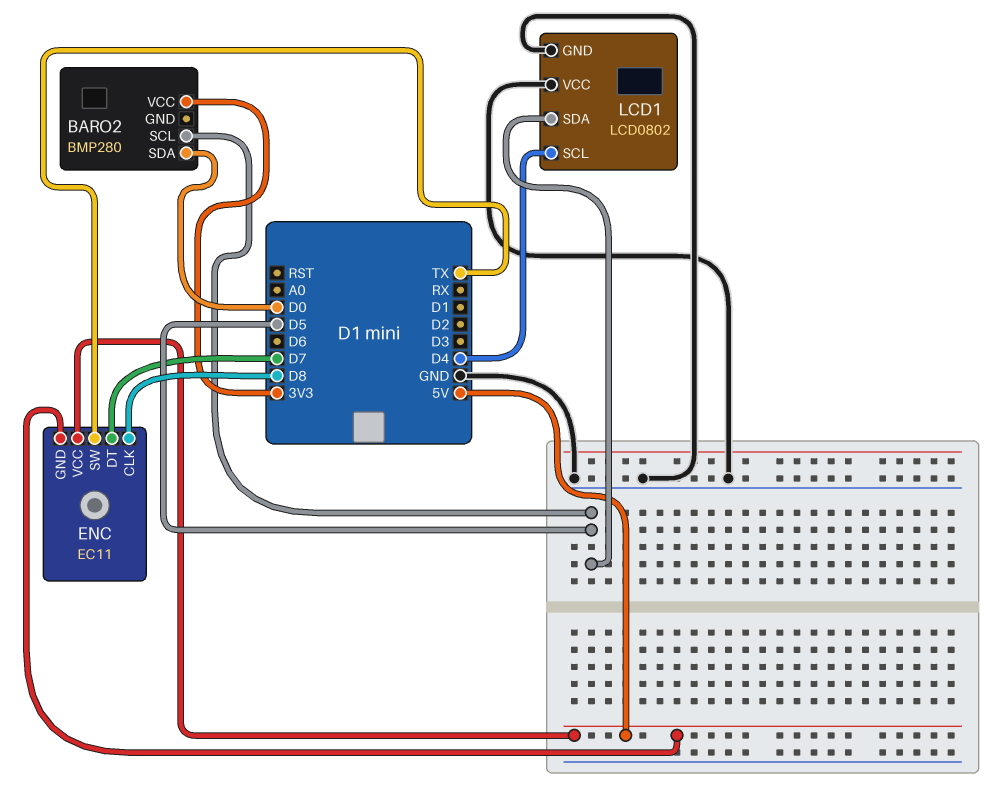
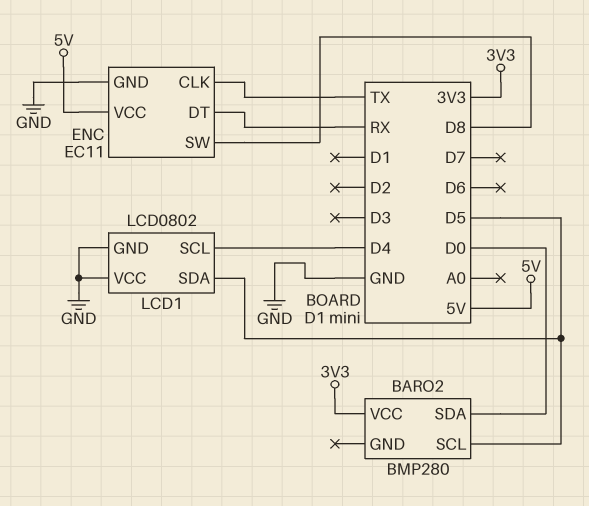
ENC pin CLK: D8 -> TX
ENC pin DT: D7 -> RX
ENC pin GND: 5V -> GND
ENC pin SW: TX -> D8

